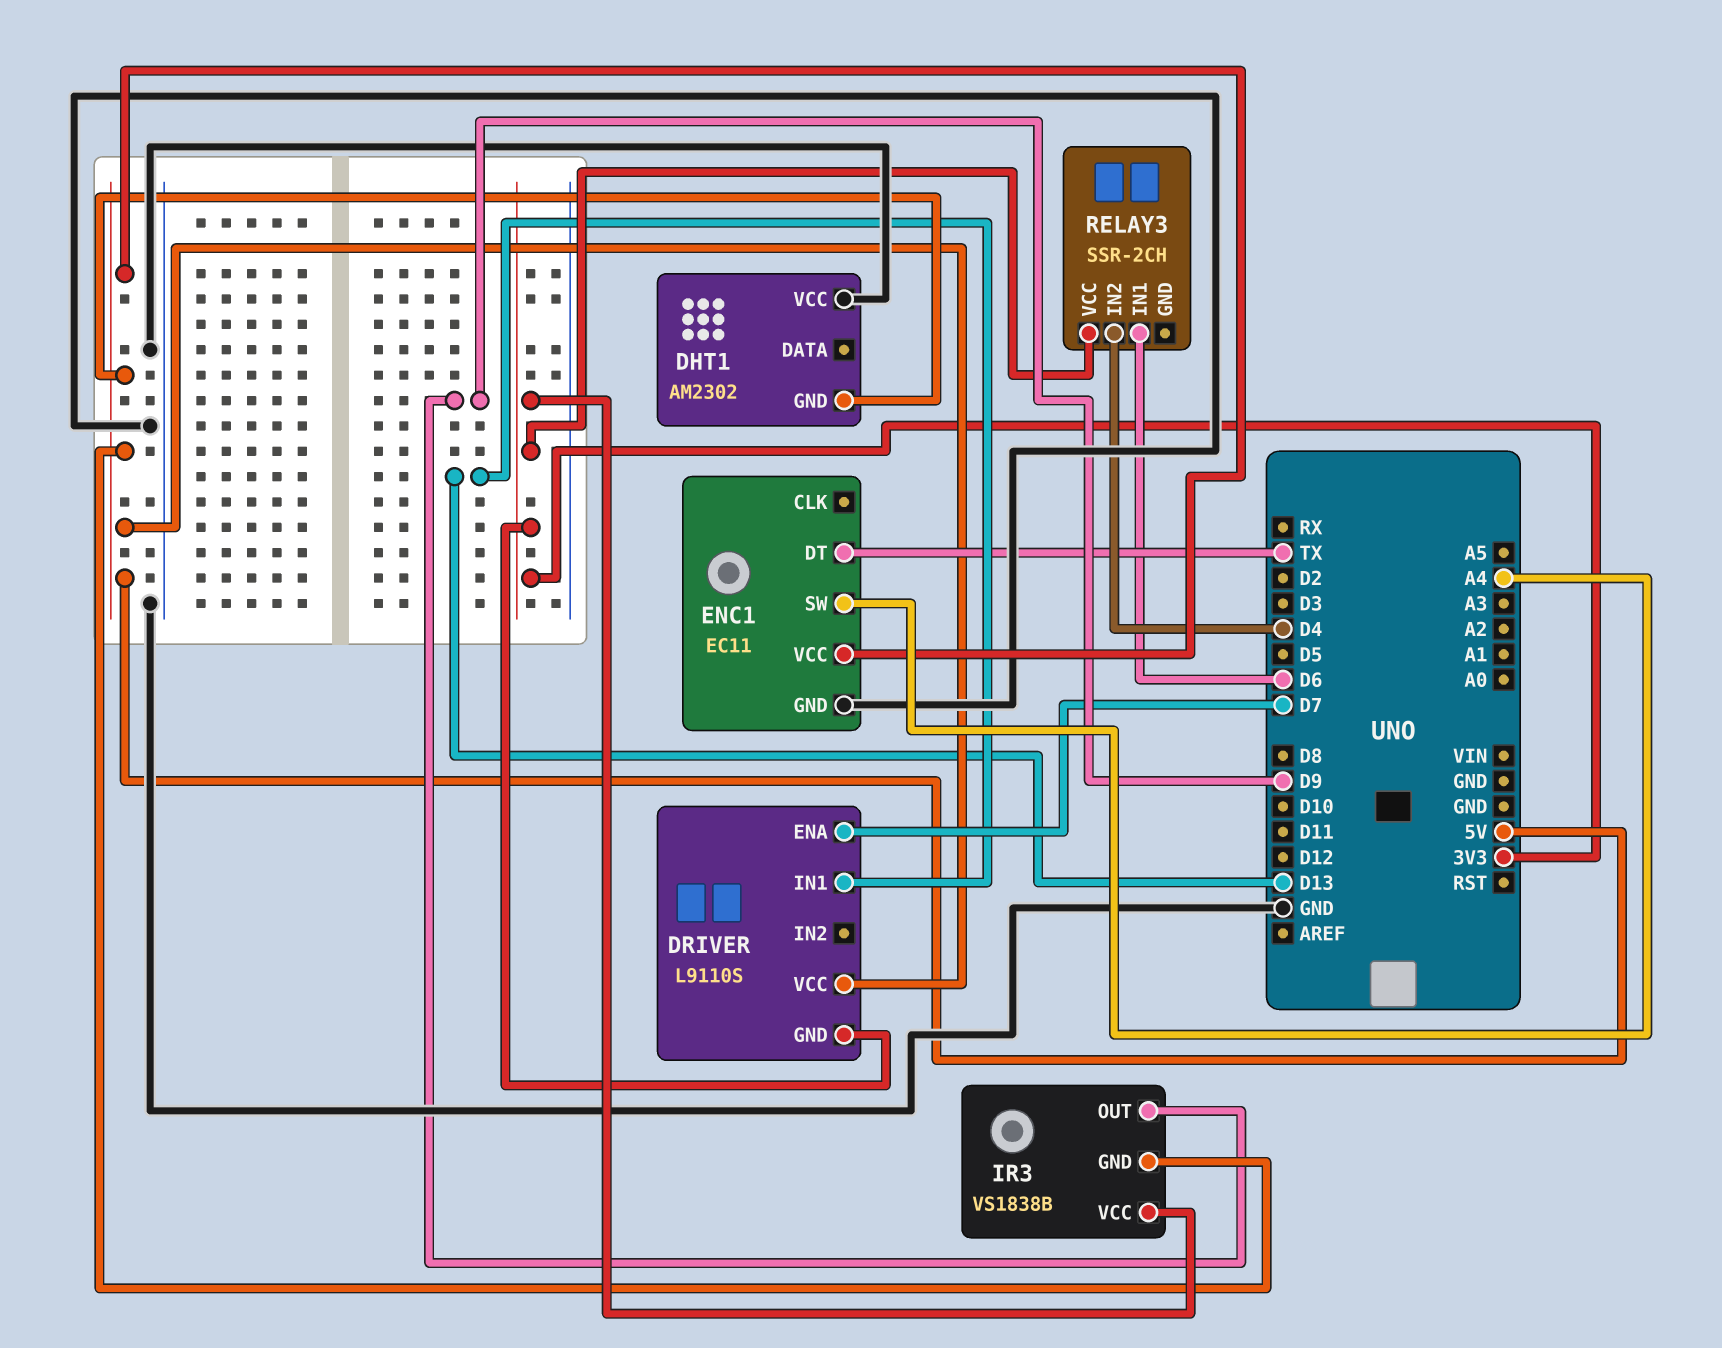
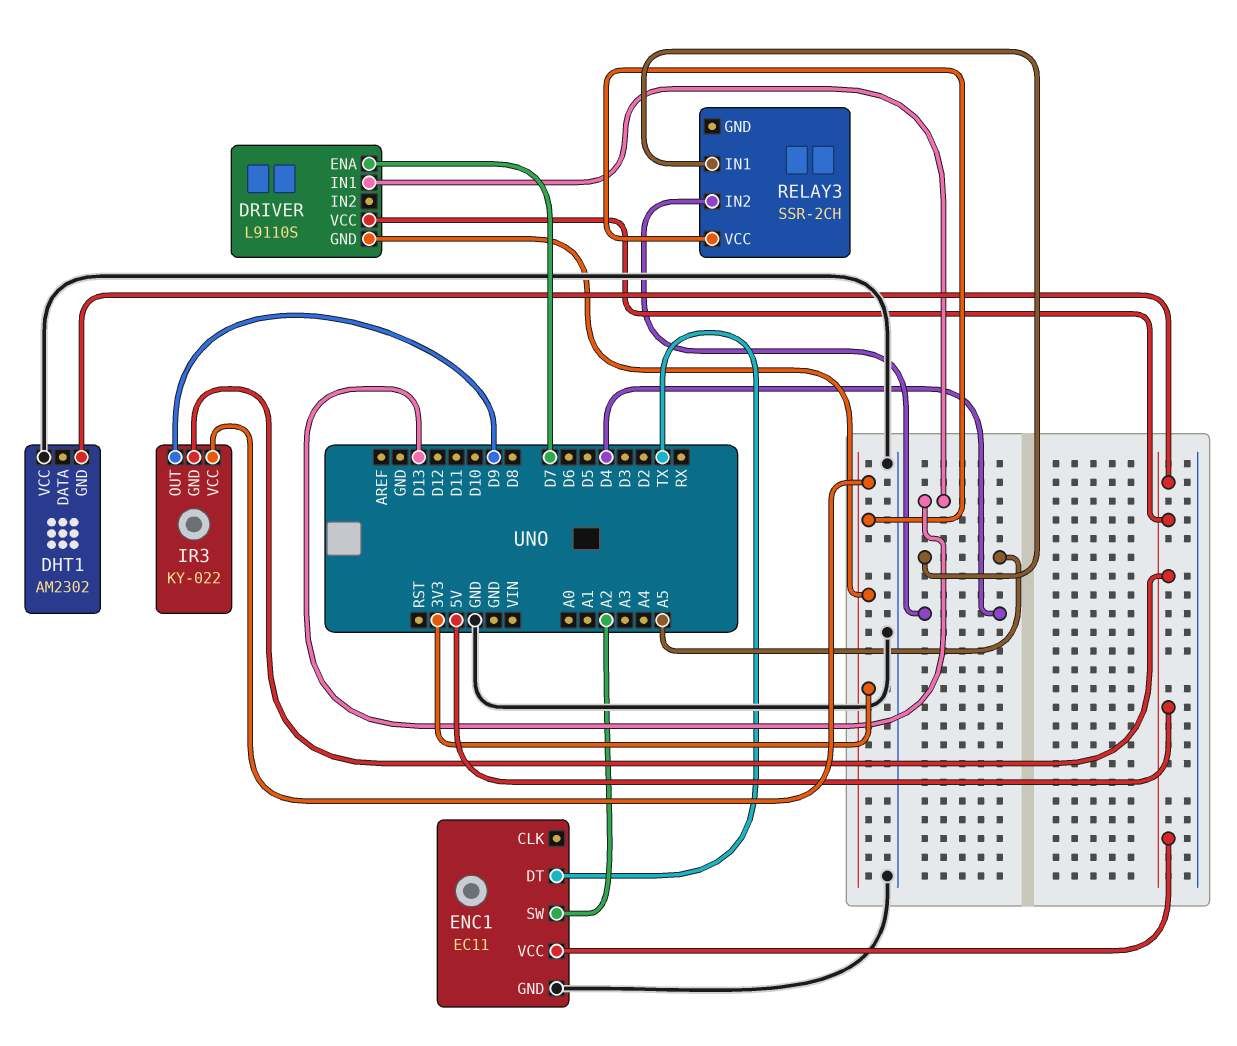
ENC1 pin SW: A4 -> A2
IR3: VS1838B -> KY-022
RELAY3 pin IN1: D6 -> A5

